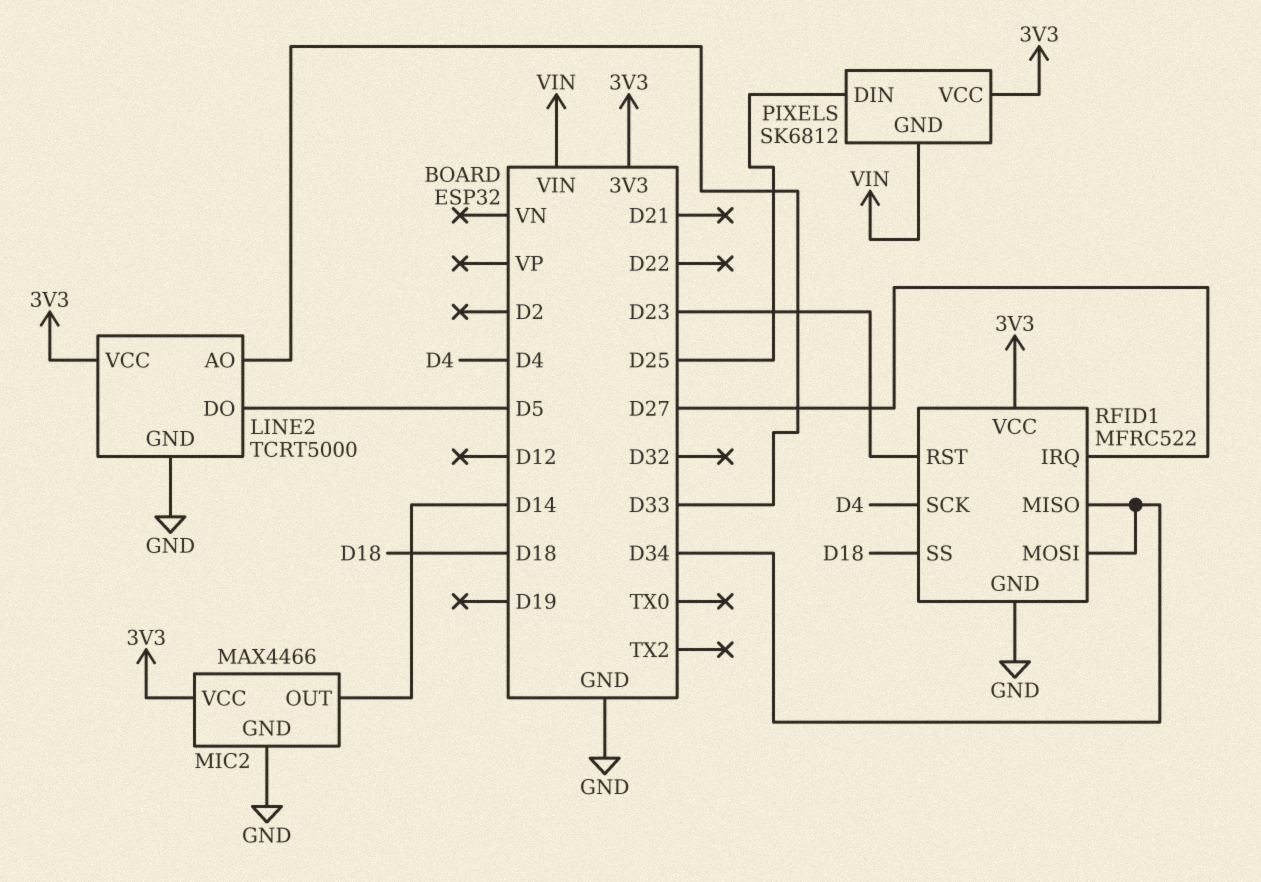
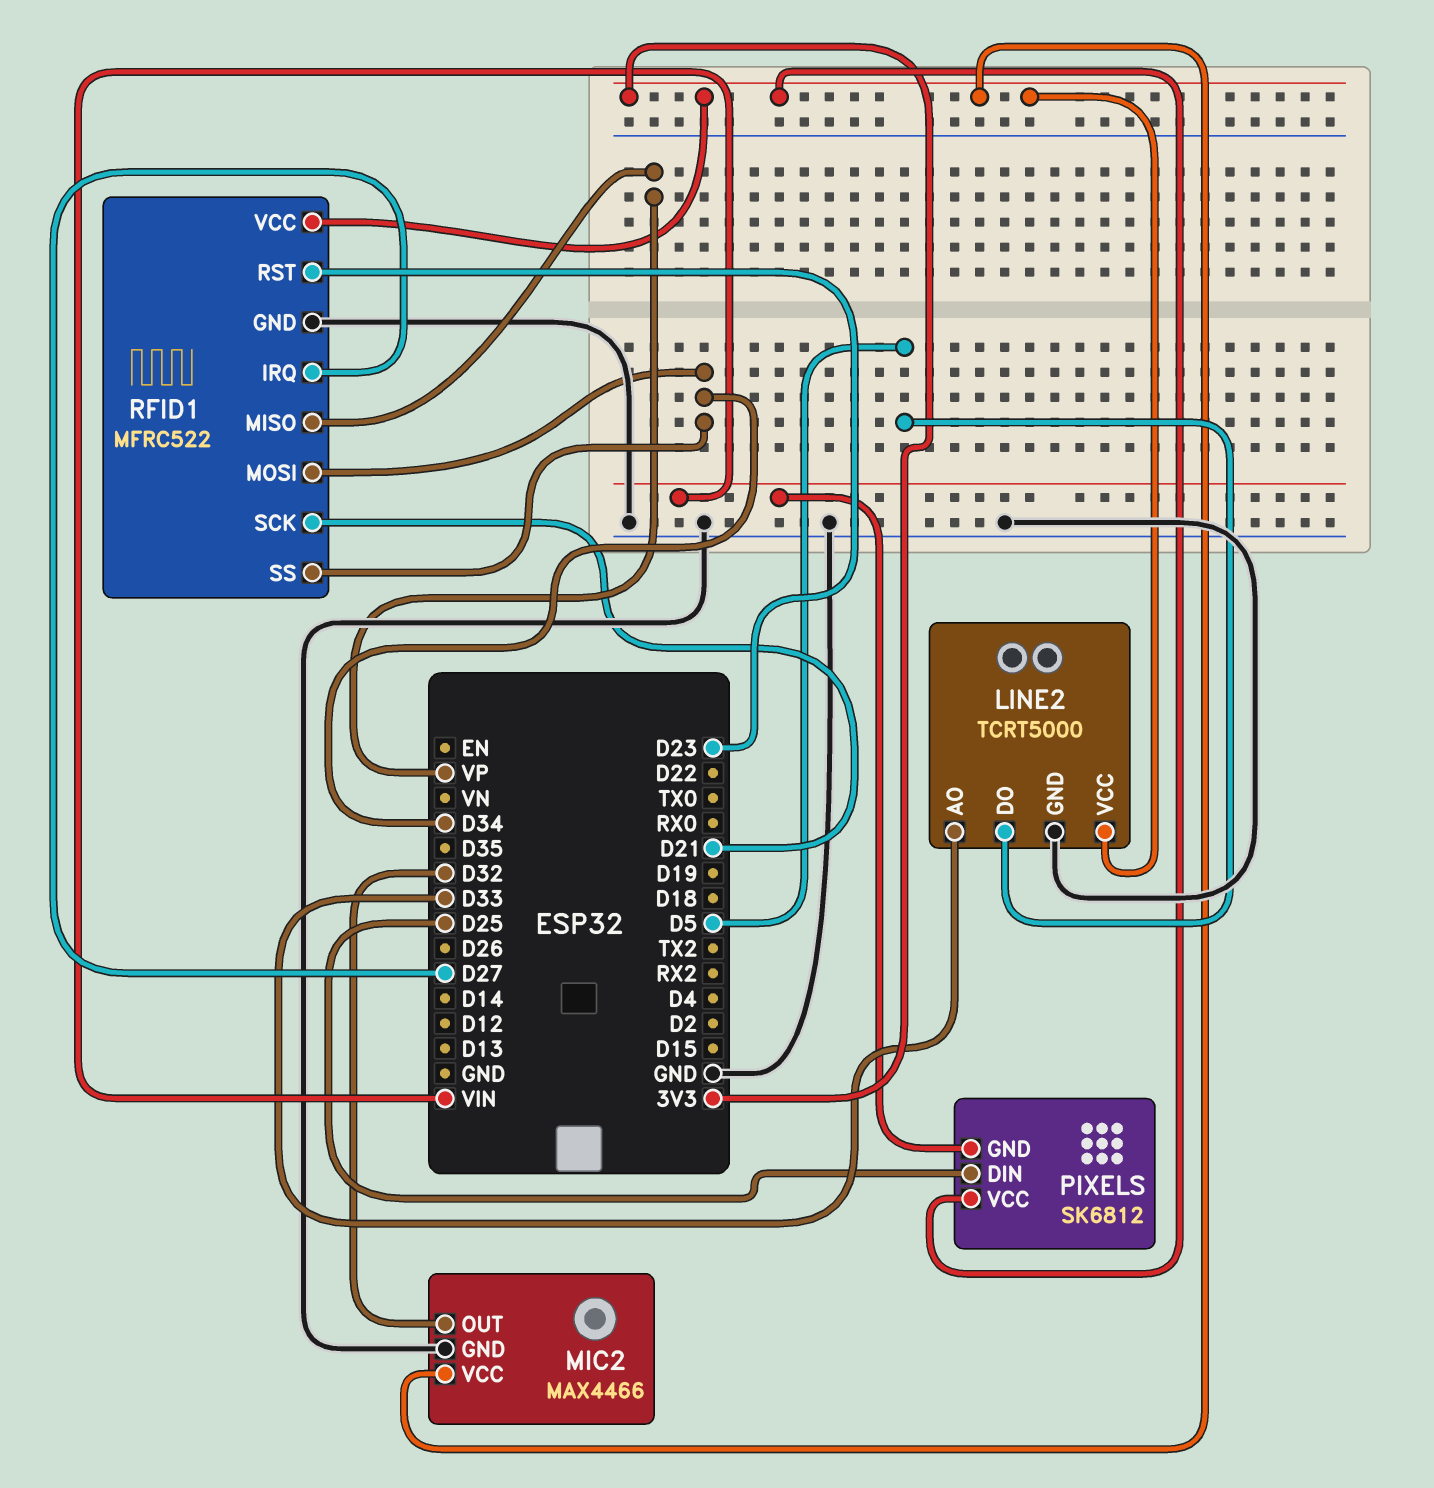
MIC2 pin OUT: D14 -> D32
RFID1 pin MISO: D34 -> VP
RFID1 pin SCK: D4 -> D21
RFID1 pin SS: D18 -> D34

